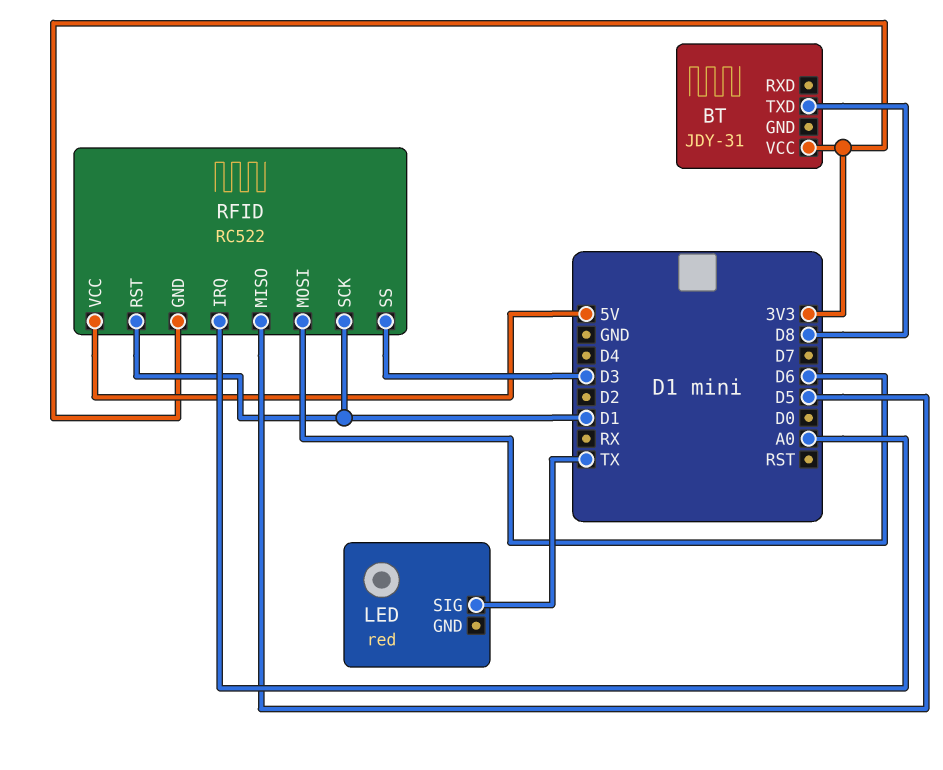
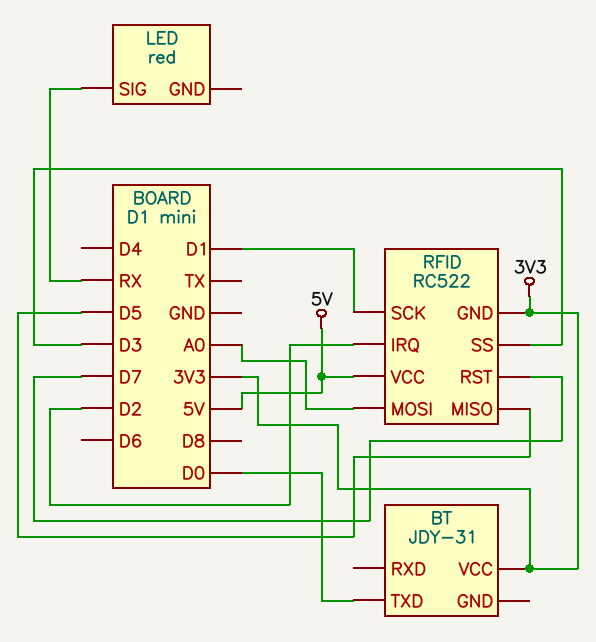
BT pin TXD: D8 -> D0
LED pin SIG: TX -> RX
RFID pin IRQ: A0 -> D2
RFID pin MOSI: D6 -> A0
RFID pin RST: D1 -> D7

